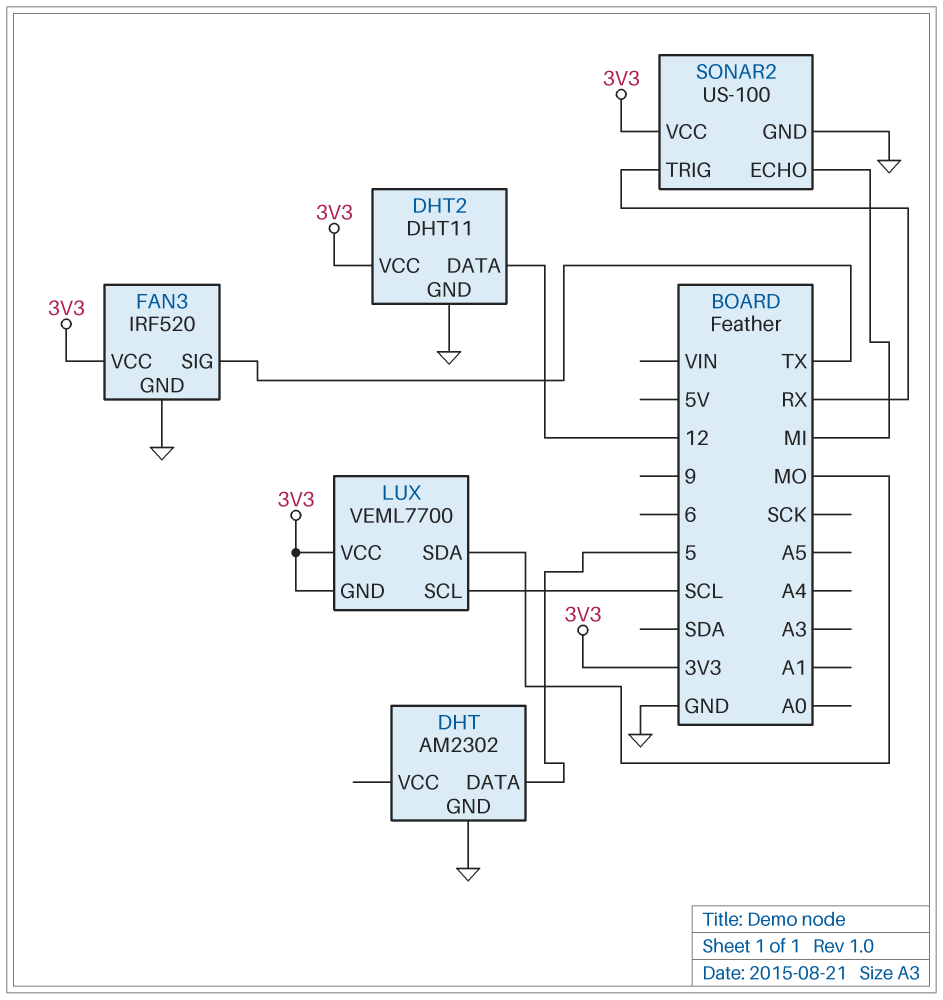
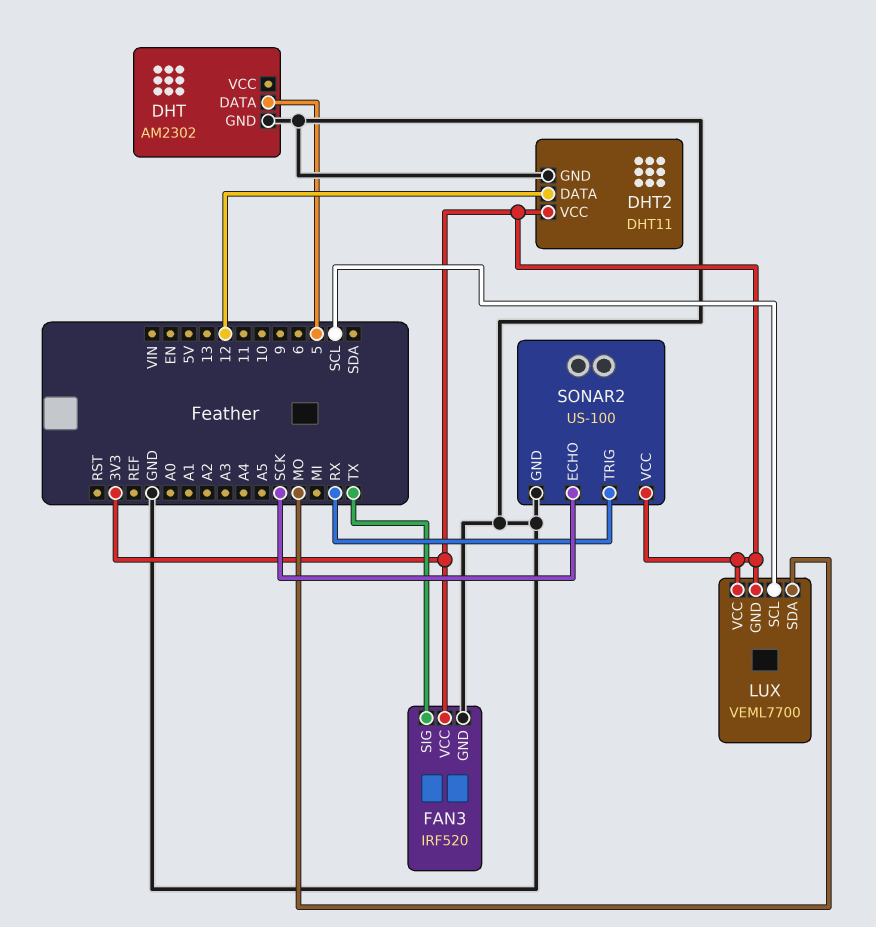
SONAR2 pin ECHO: MI -> SCK

